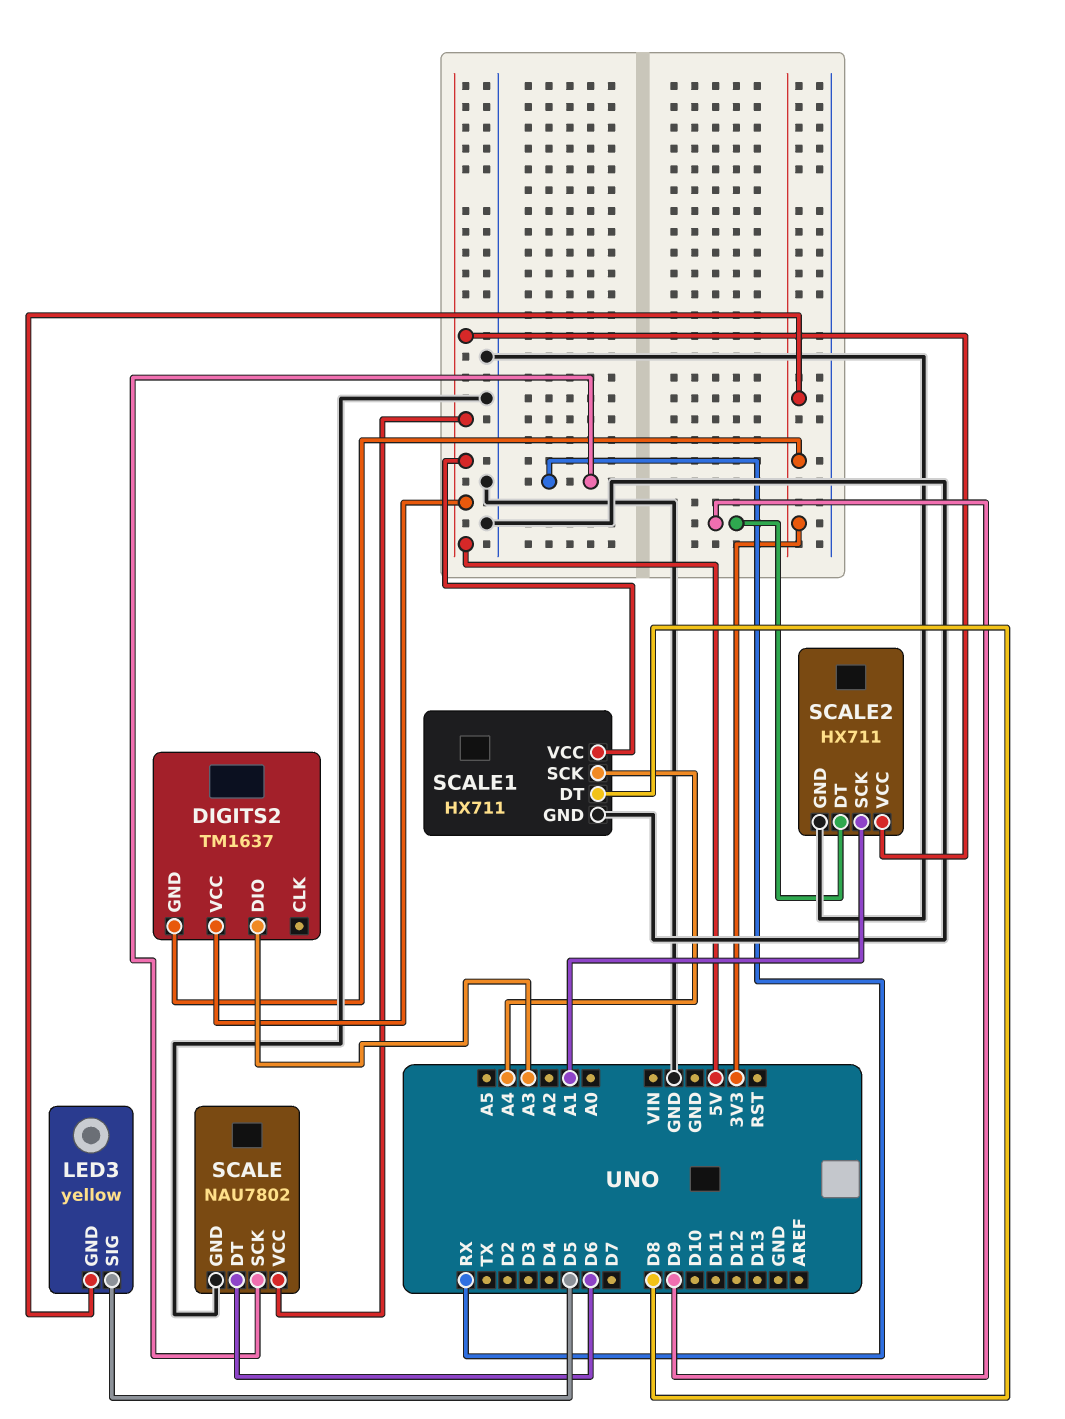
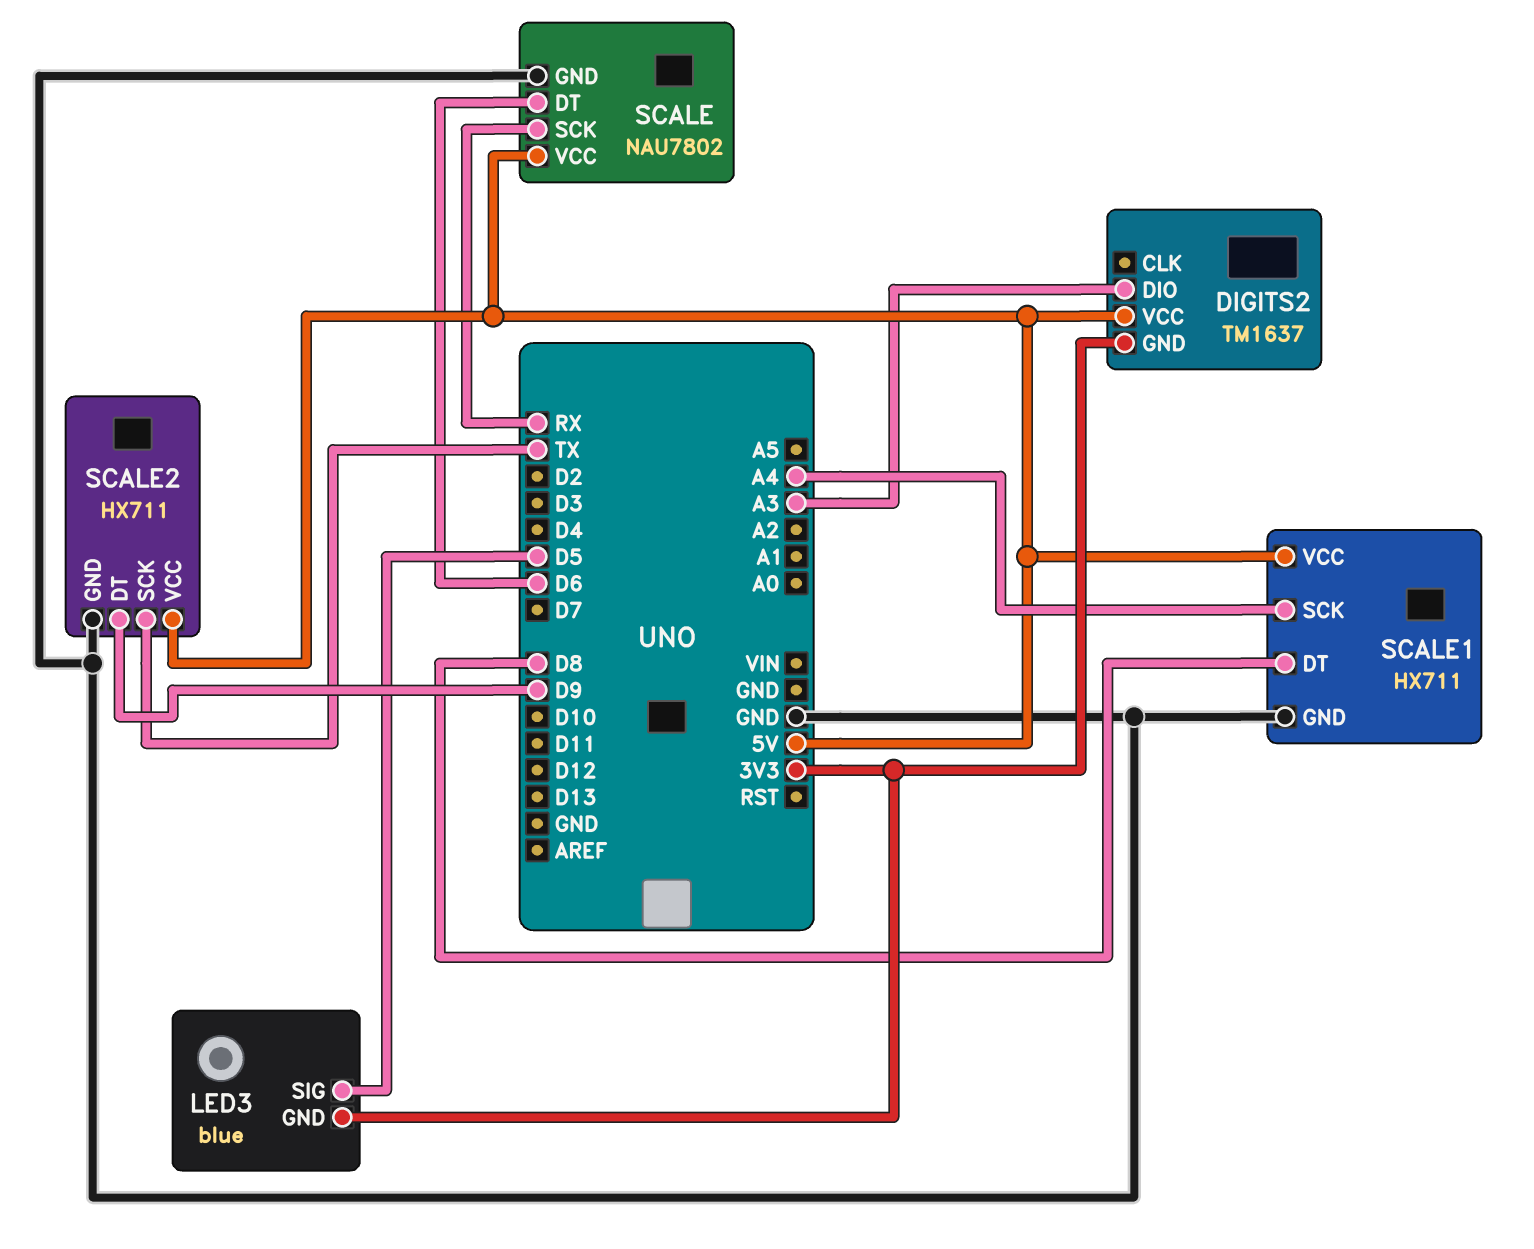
LED3: yellow -> blue
SCALE2 pin SCK: A1 -> TX

